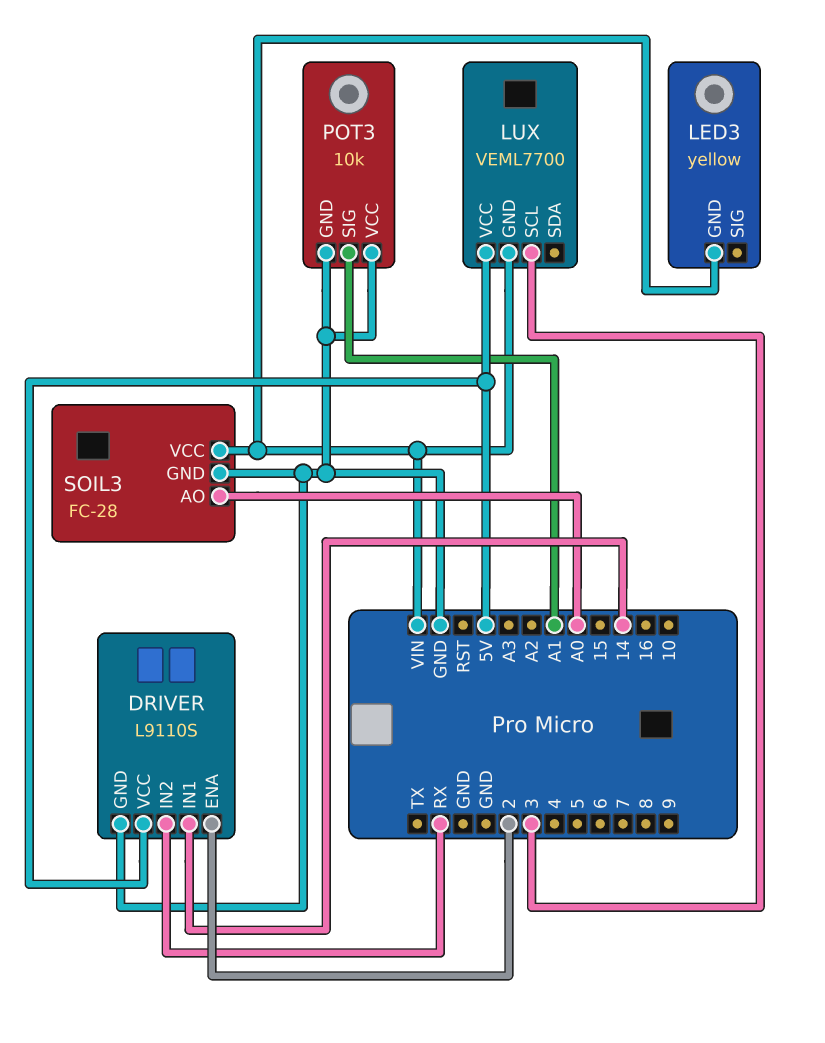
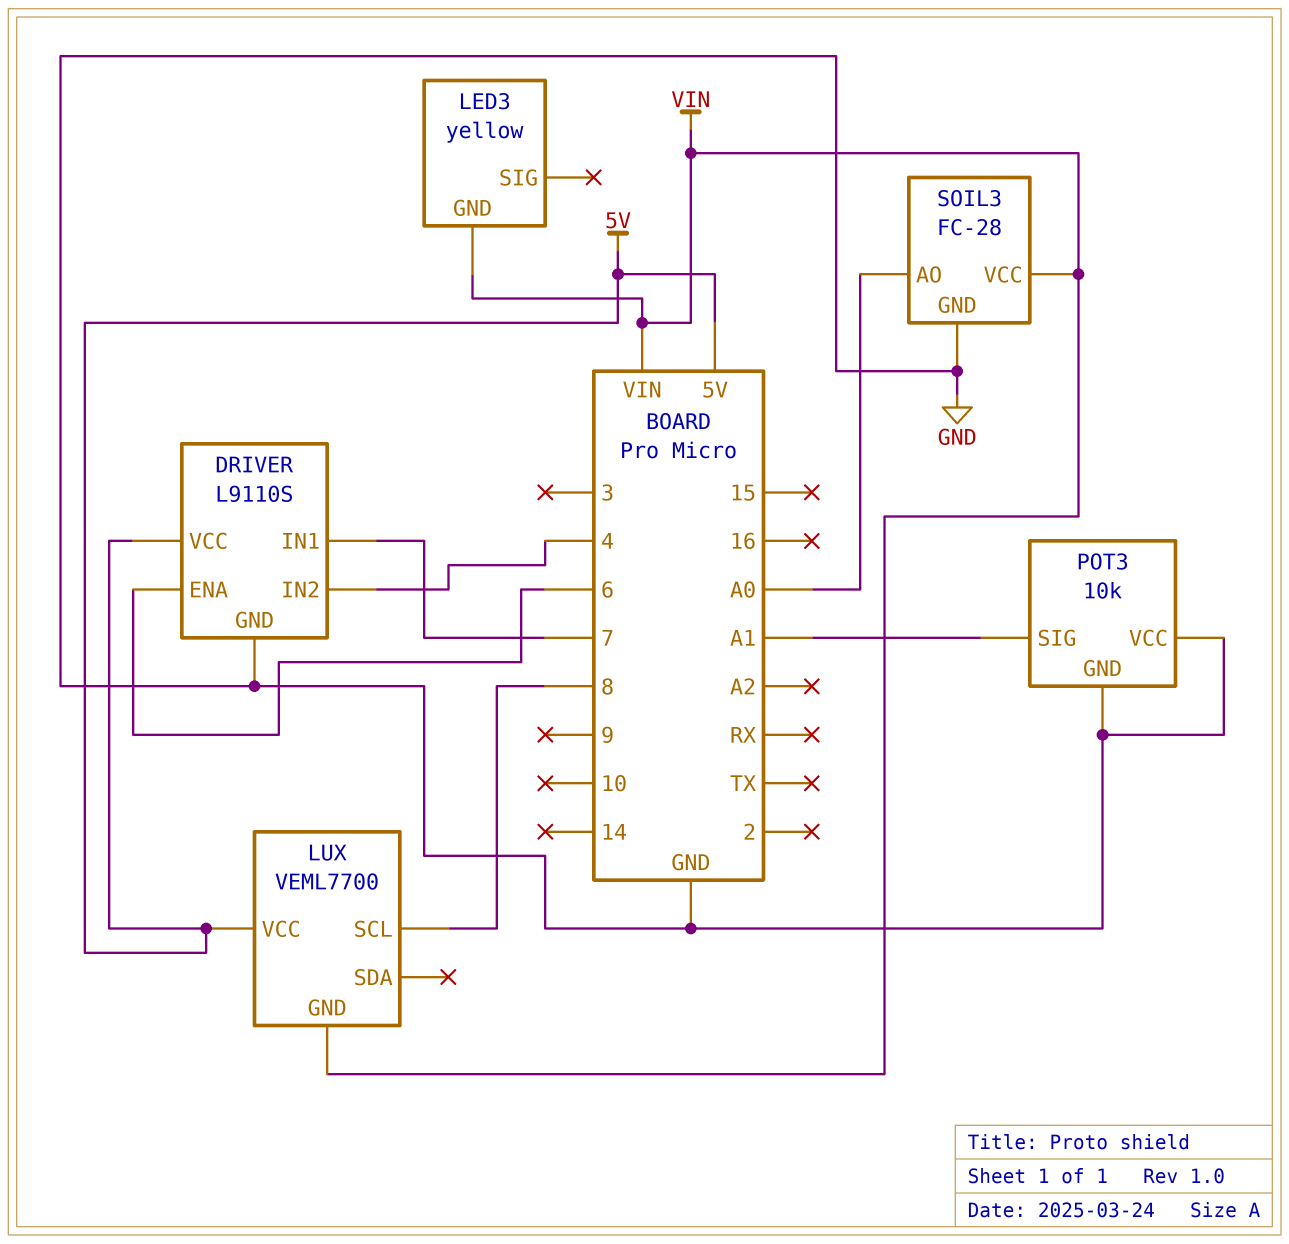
DRIVER pin ENA: 2 -> 6
DRIVER pin IN1: 14 -> 7
DRIVER pin IN2: RX -> 4
LUX pin SCL: 3 -> 8

